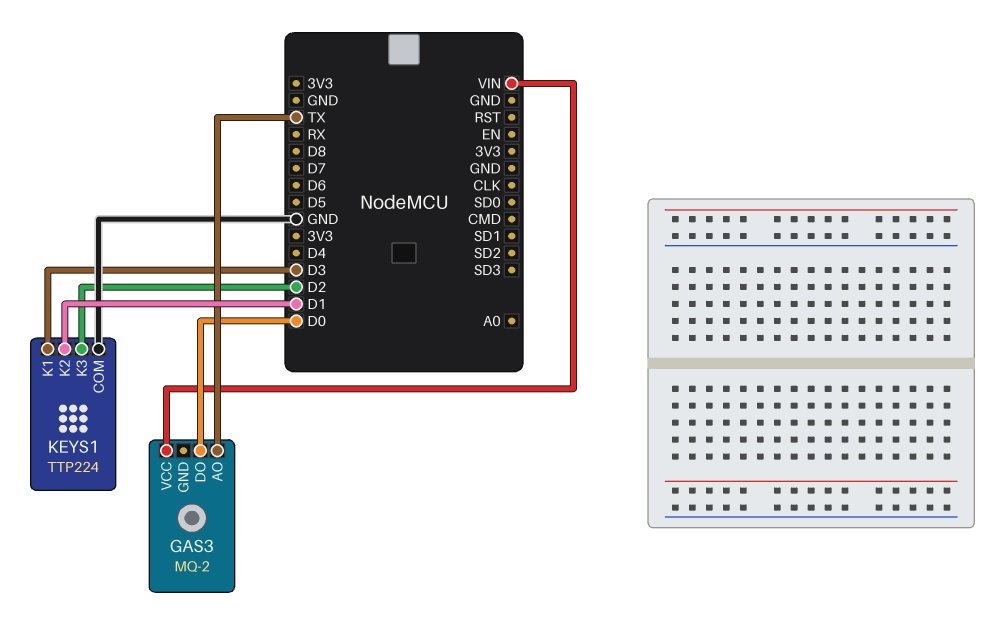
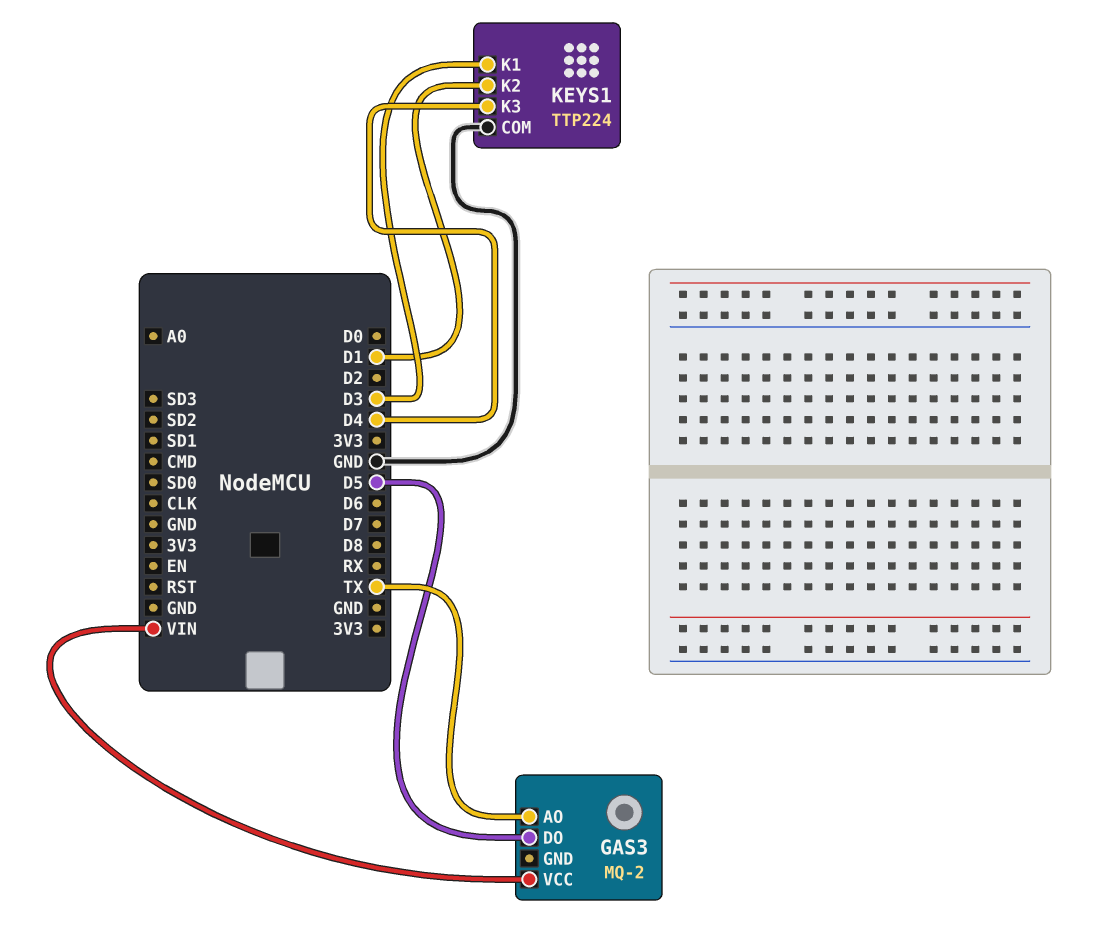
GAS3 pin DO: D0 -> D5
KEYS1 pin K3: D2 -> D4

